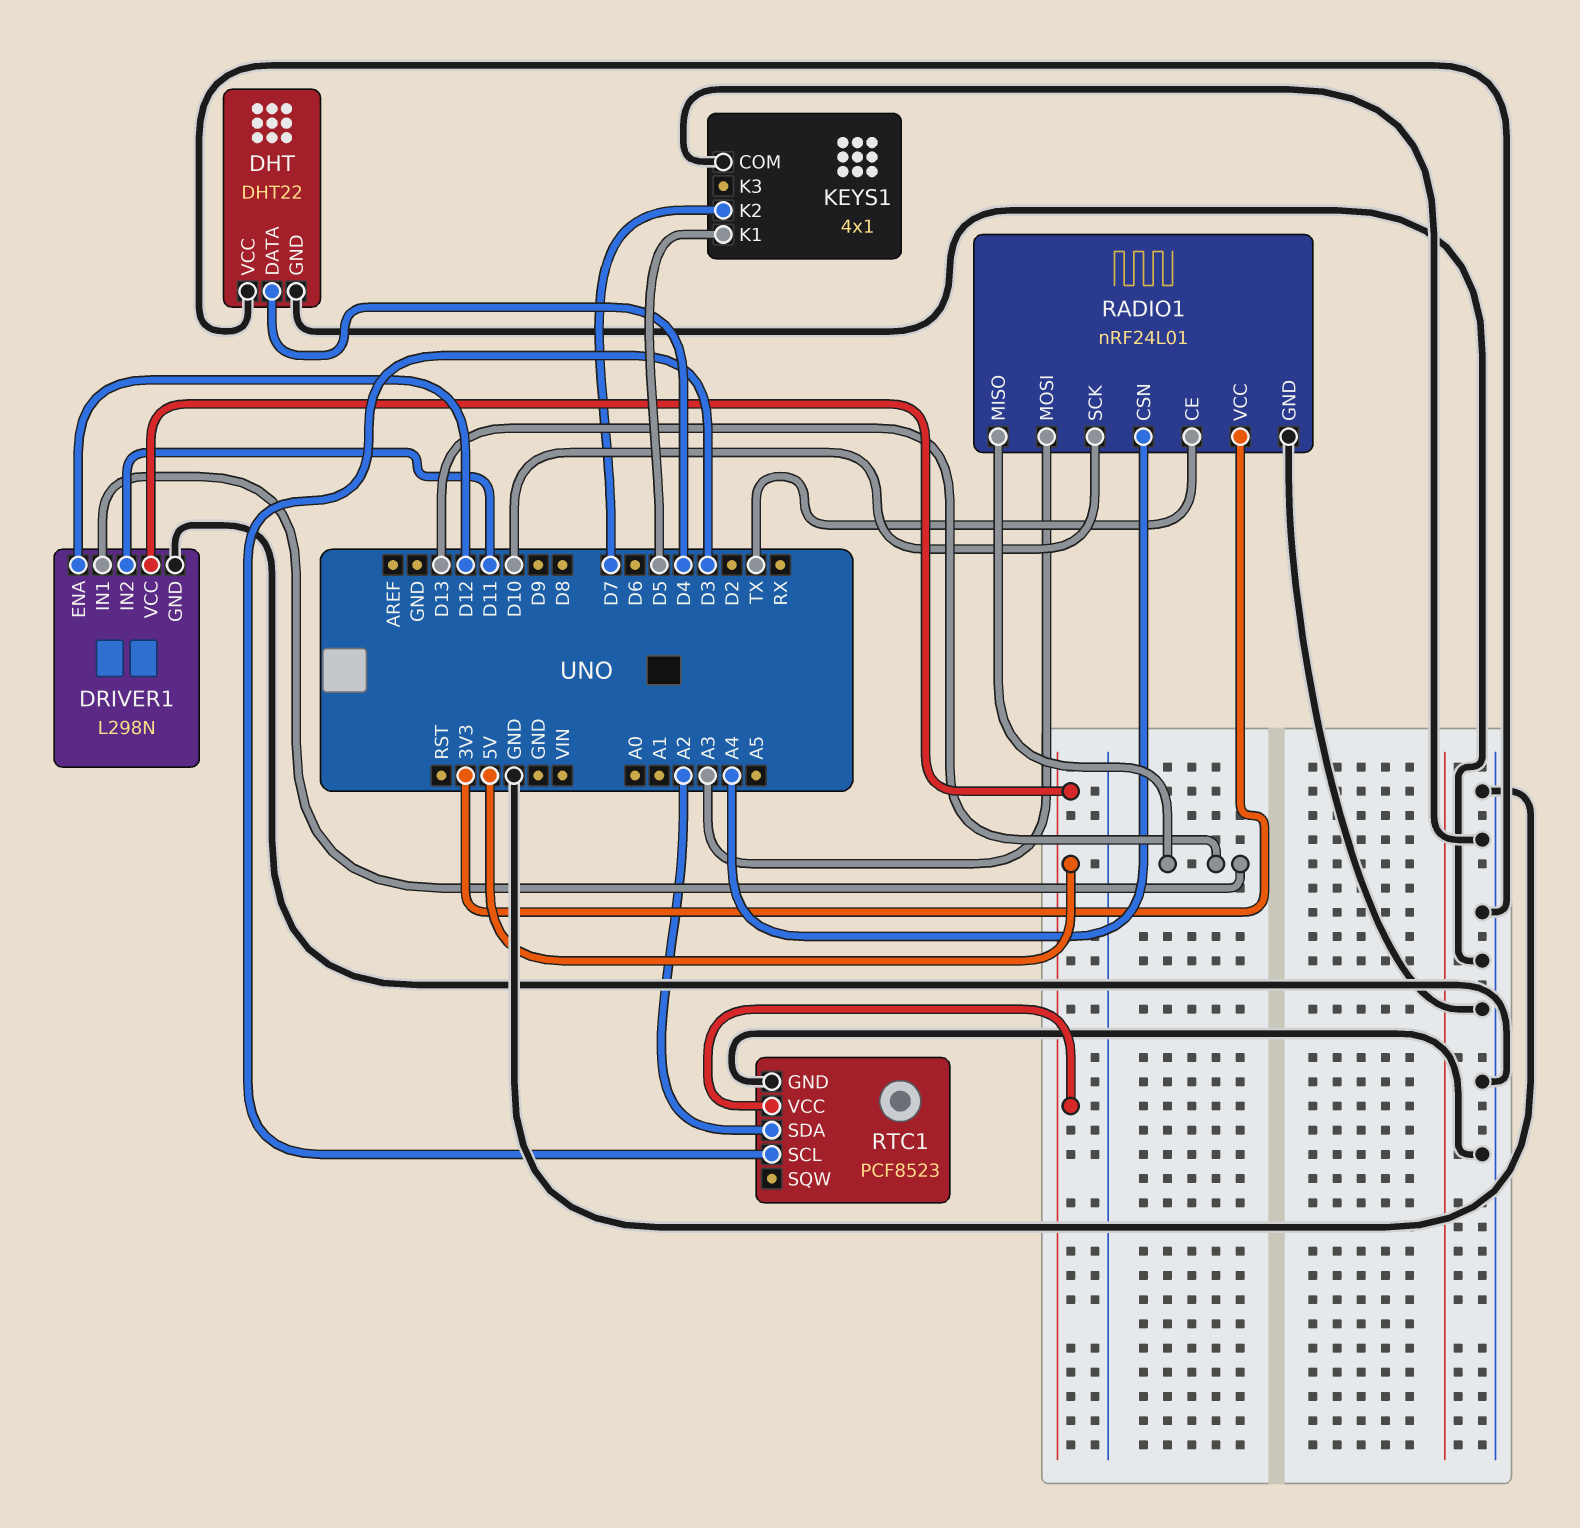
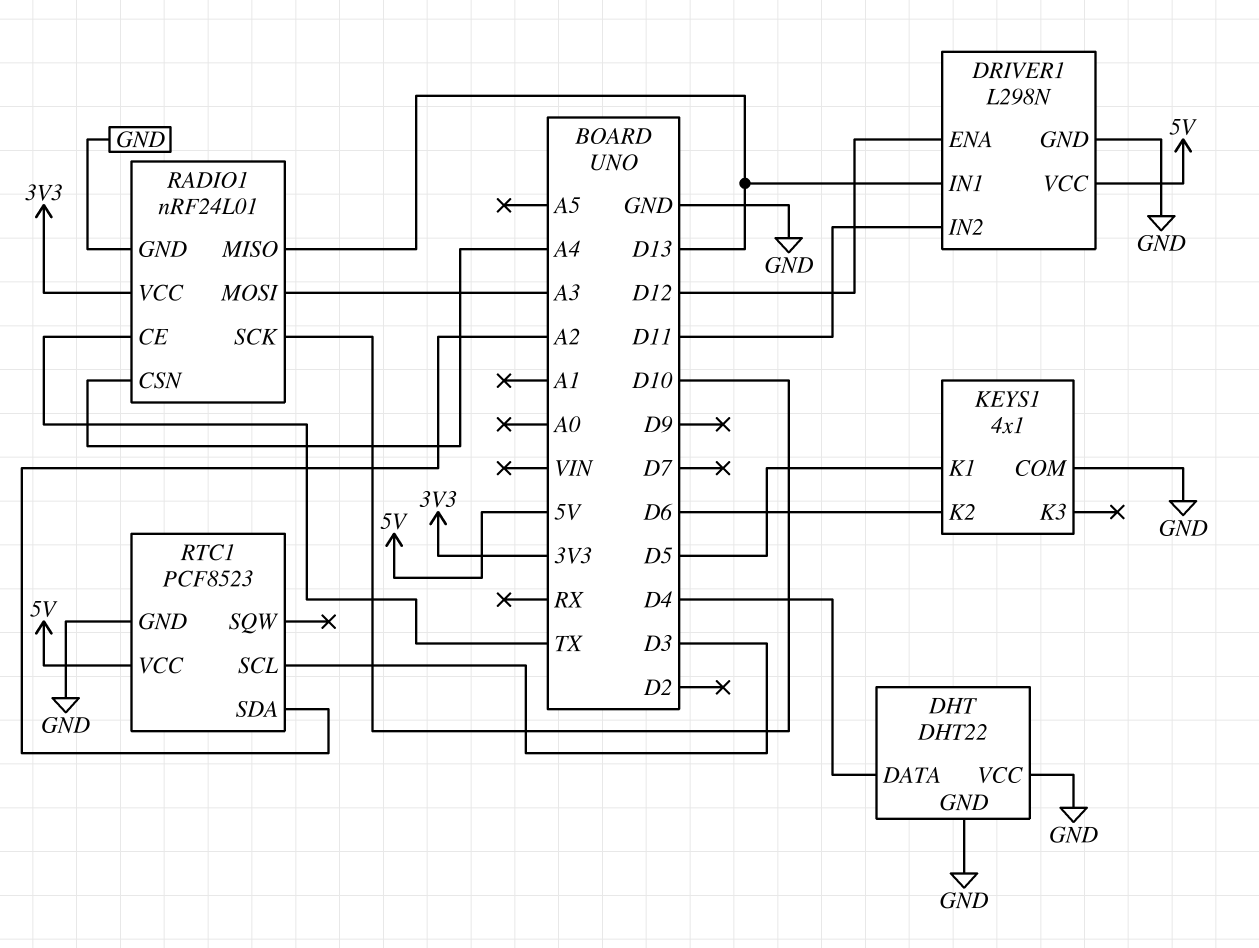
KEYS1 pin K2: D7 -> D6

